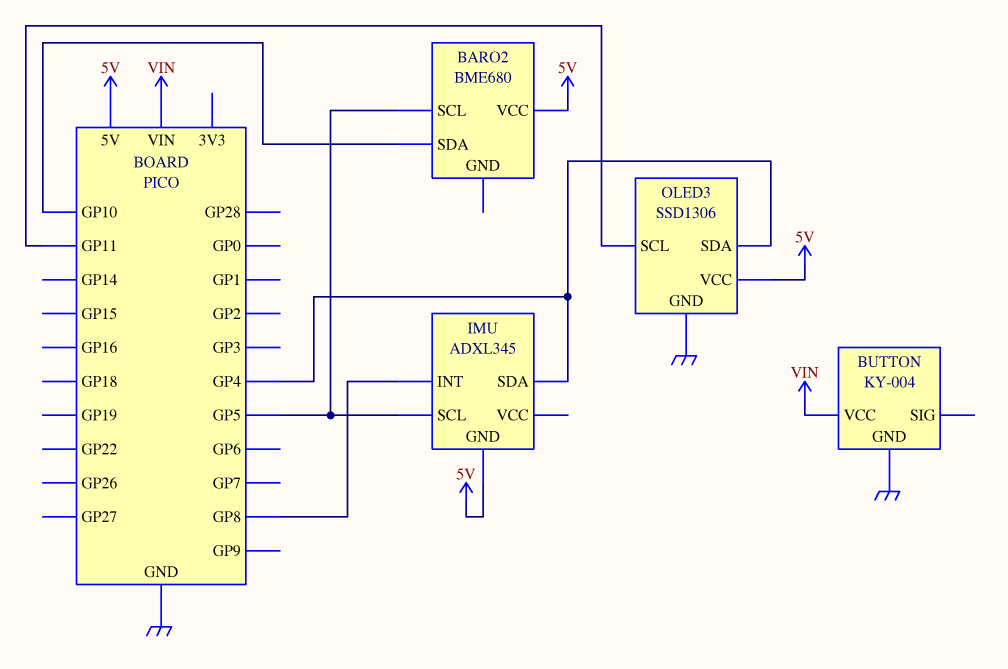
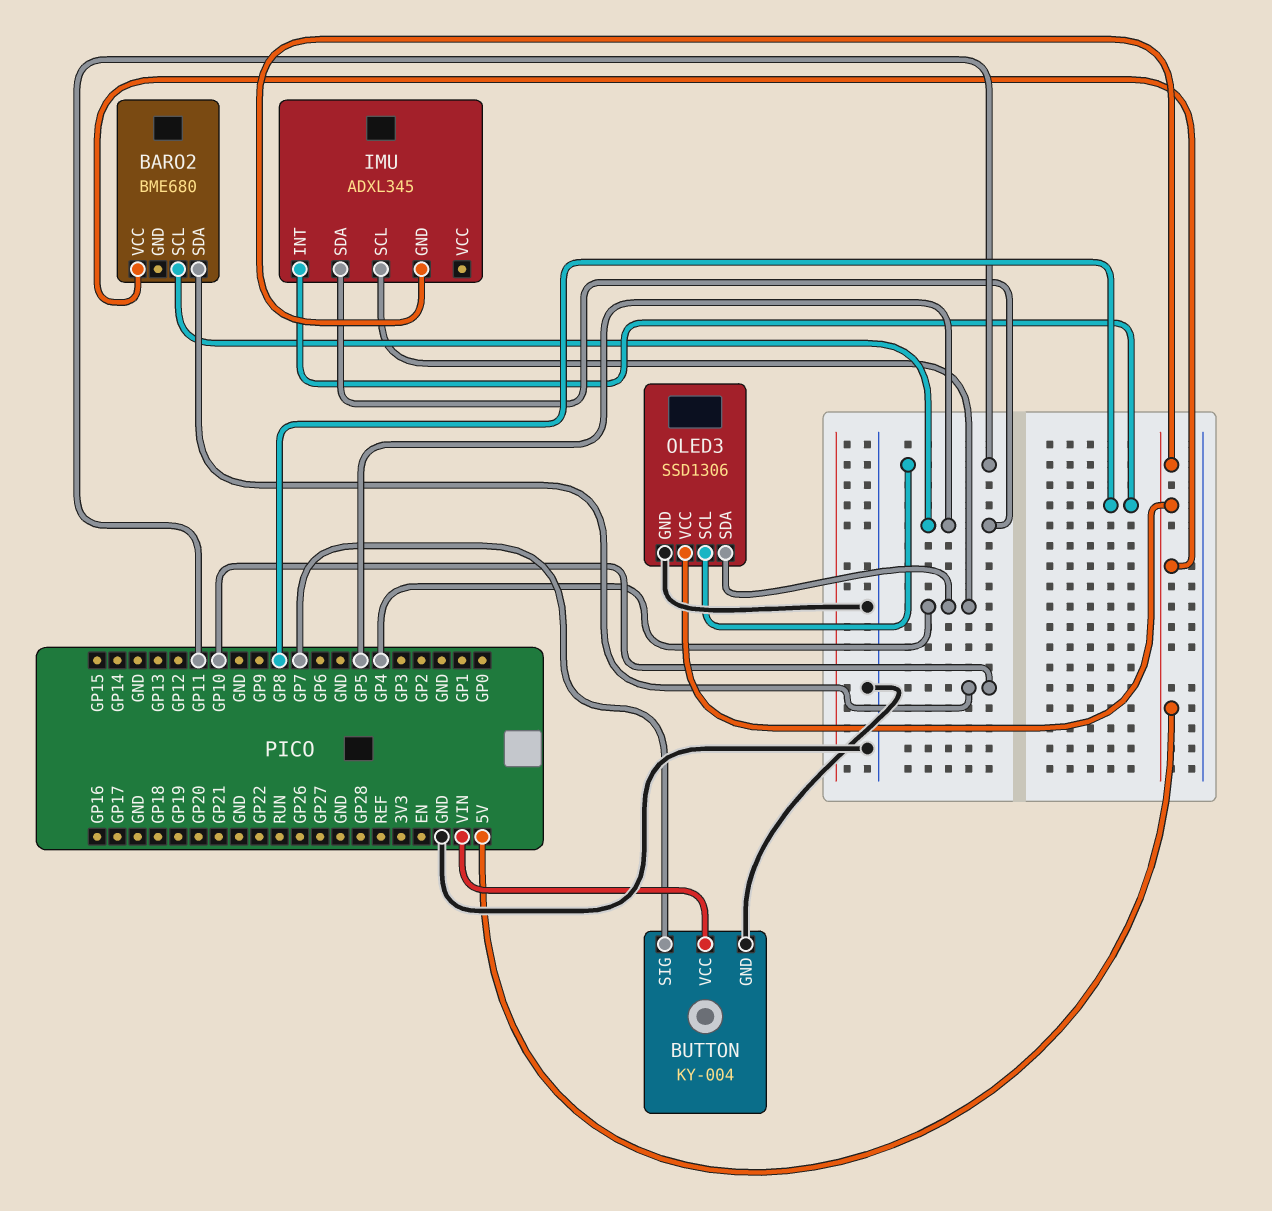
BUTTON pin SIG: none -> GP7
IMU pin SCL: GP5 -> GP4
IMU pin SDA: GP4 -> GP5

